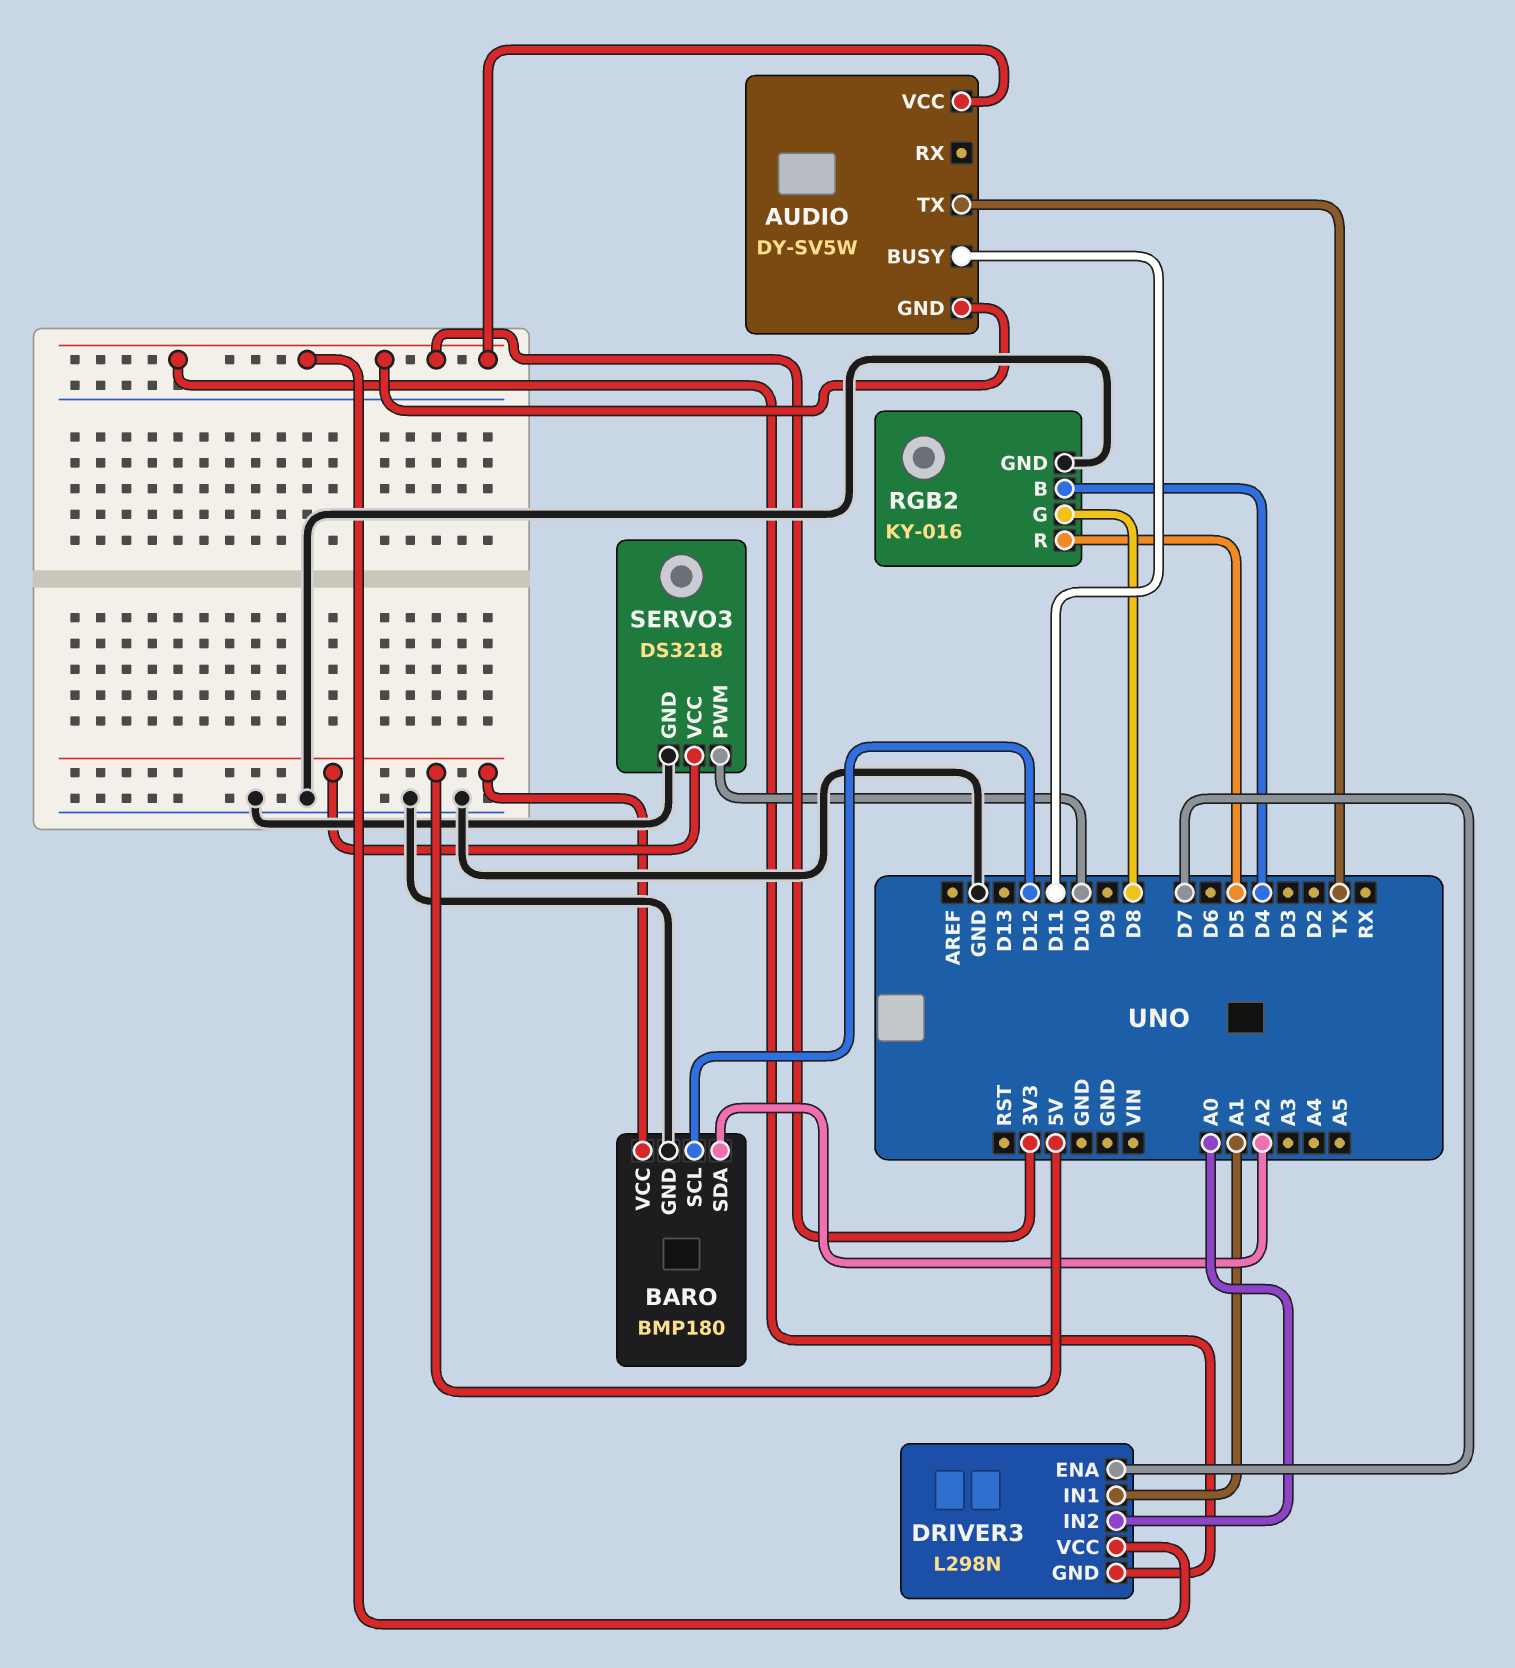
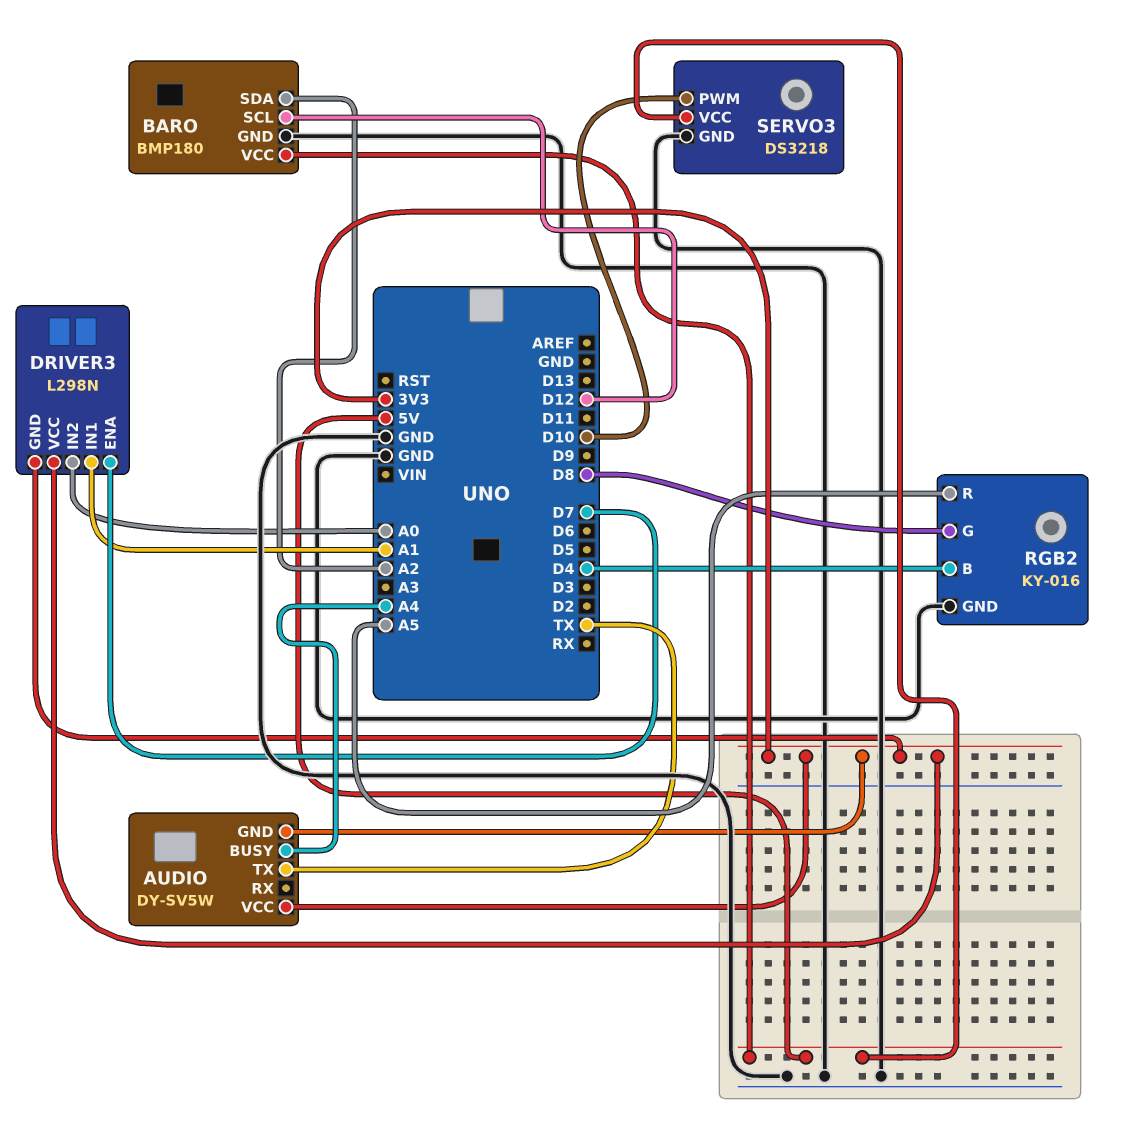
AUDIO pin BUSY: D11 -> A4
RGB2 pin R: D5 -> A5

